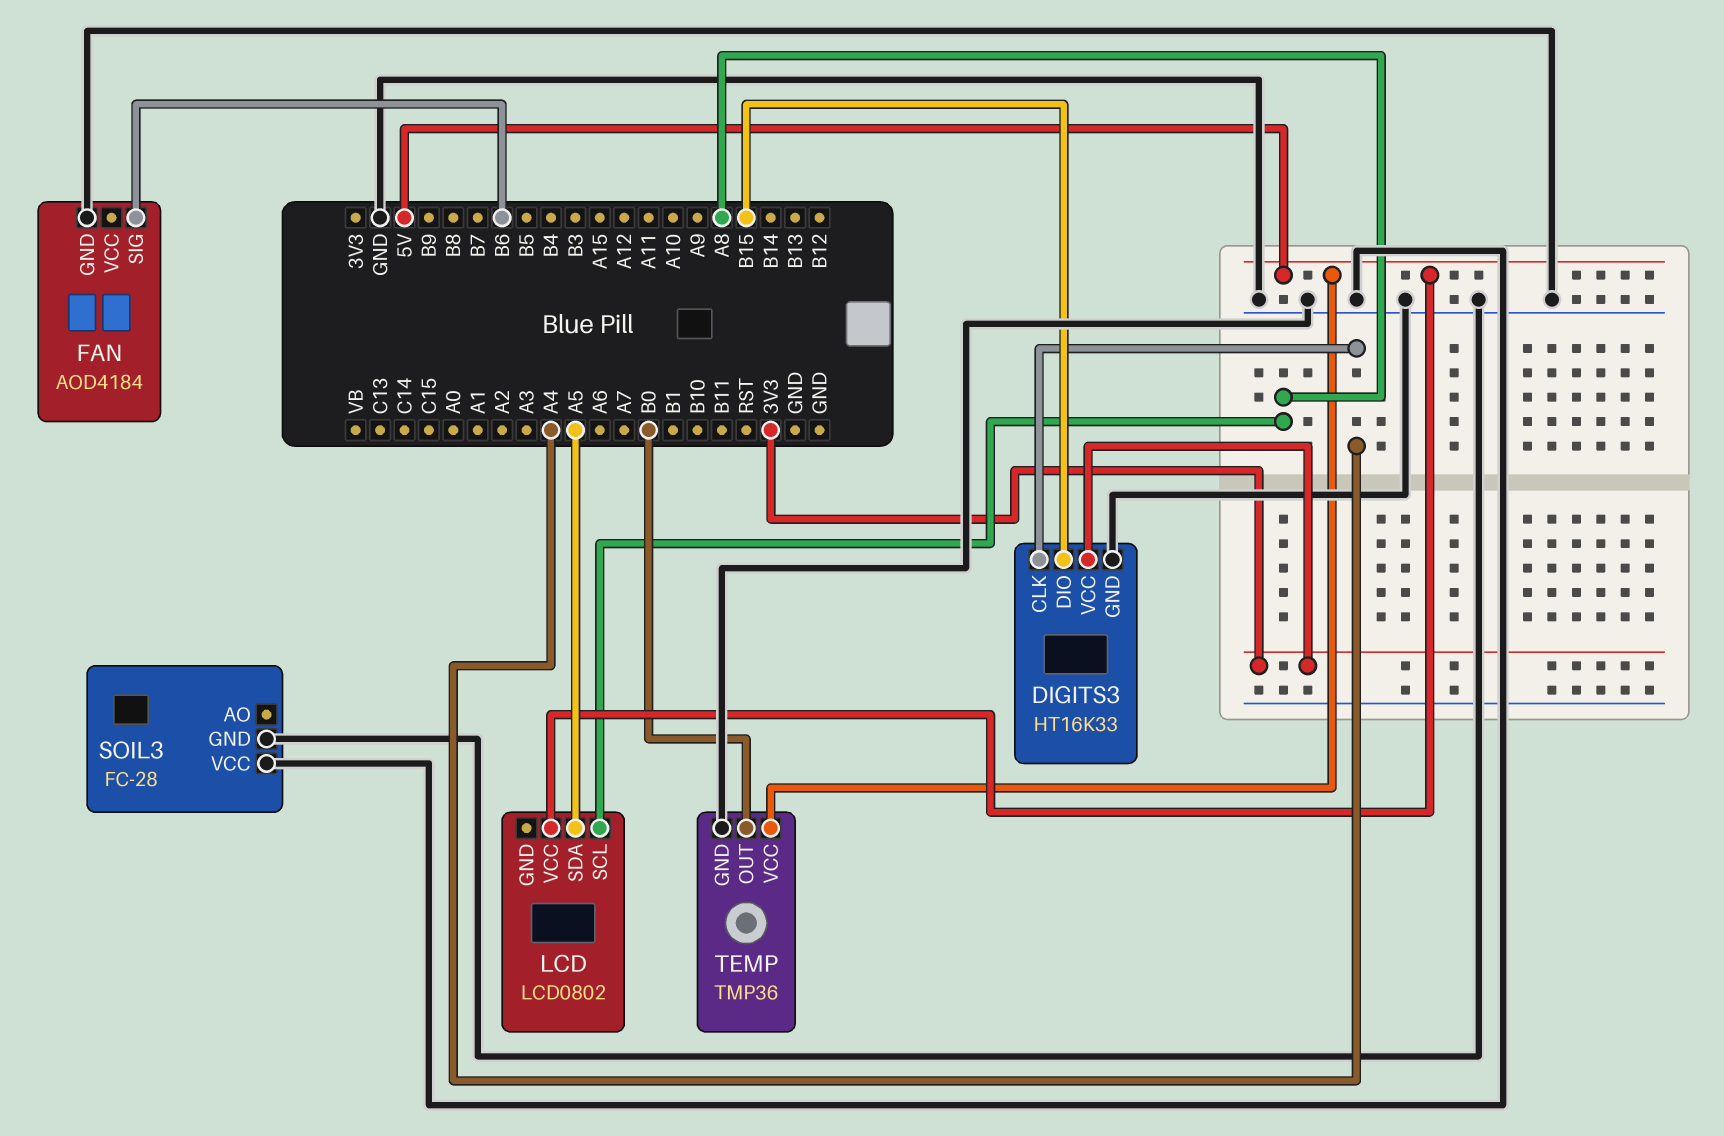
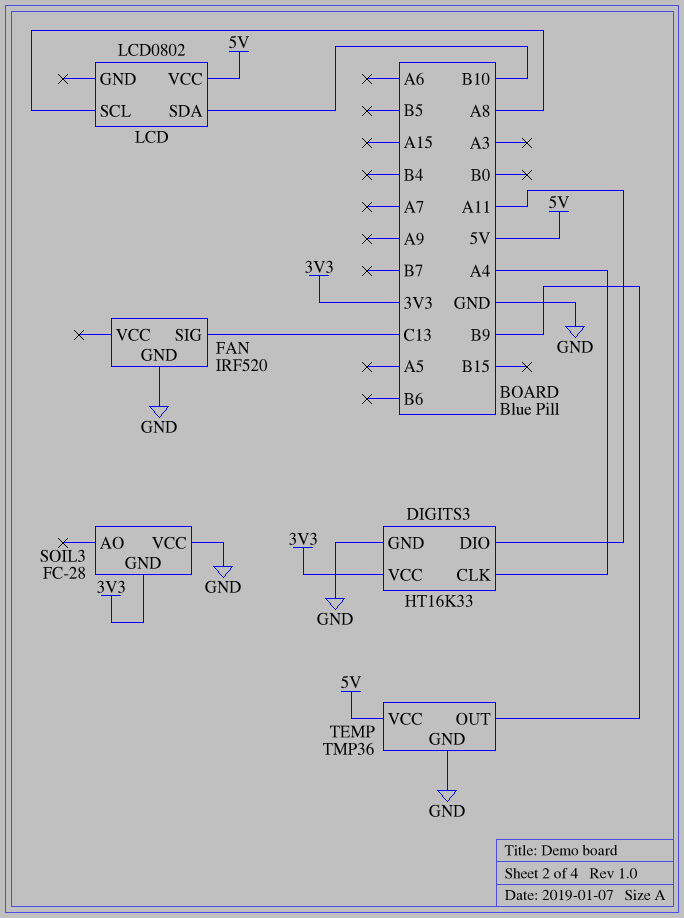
DIGITS3 pin DIO: B15 -> A11
FAN: AOD4184 -> IRF520
FAN pin SIG: B6 -> C13
LCD pin SDA: A5 -> B10
SOIL3 pin GND: GND -> 3V3
TEMP pin OUT: B0 -> B9

